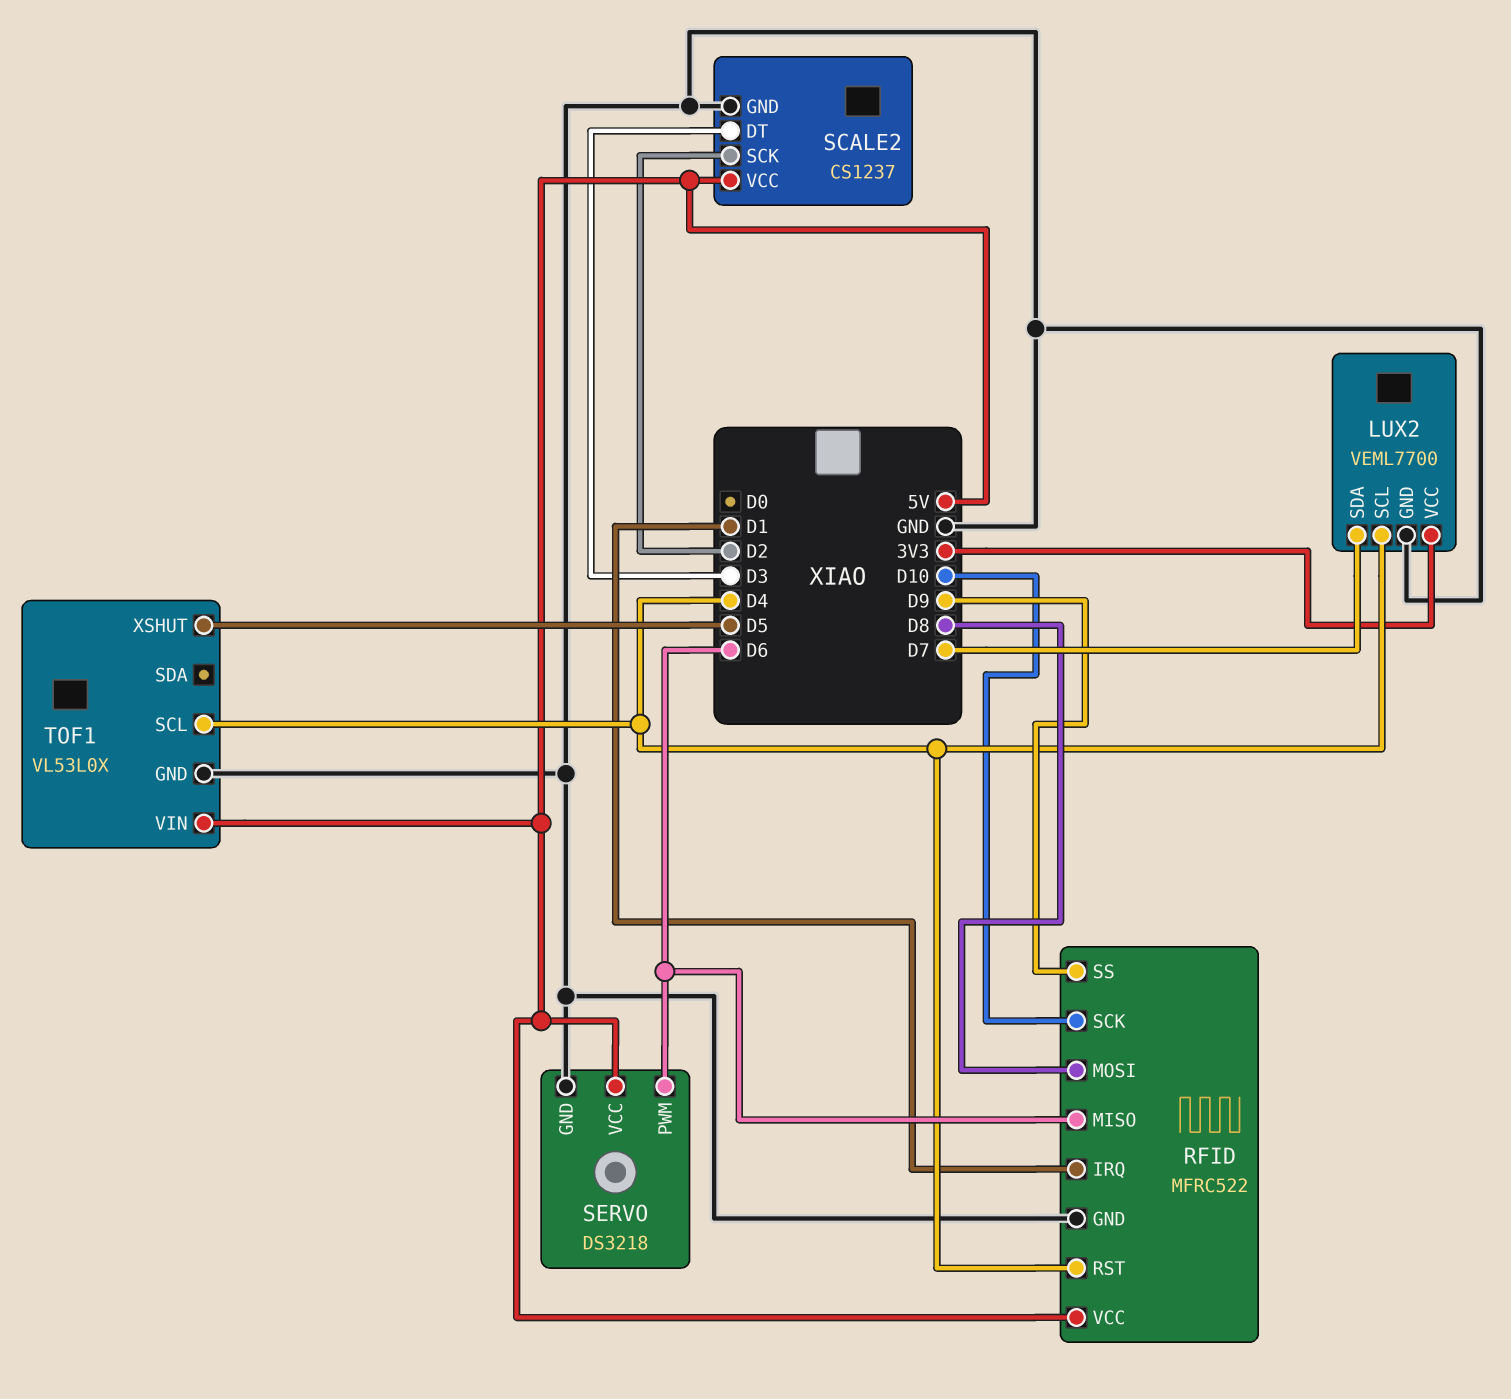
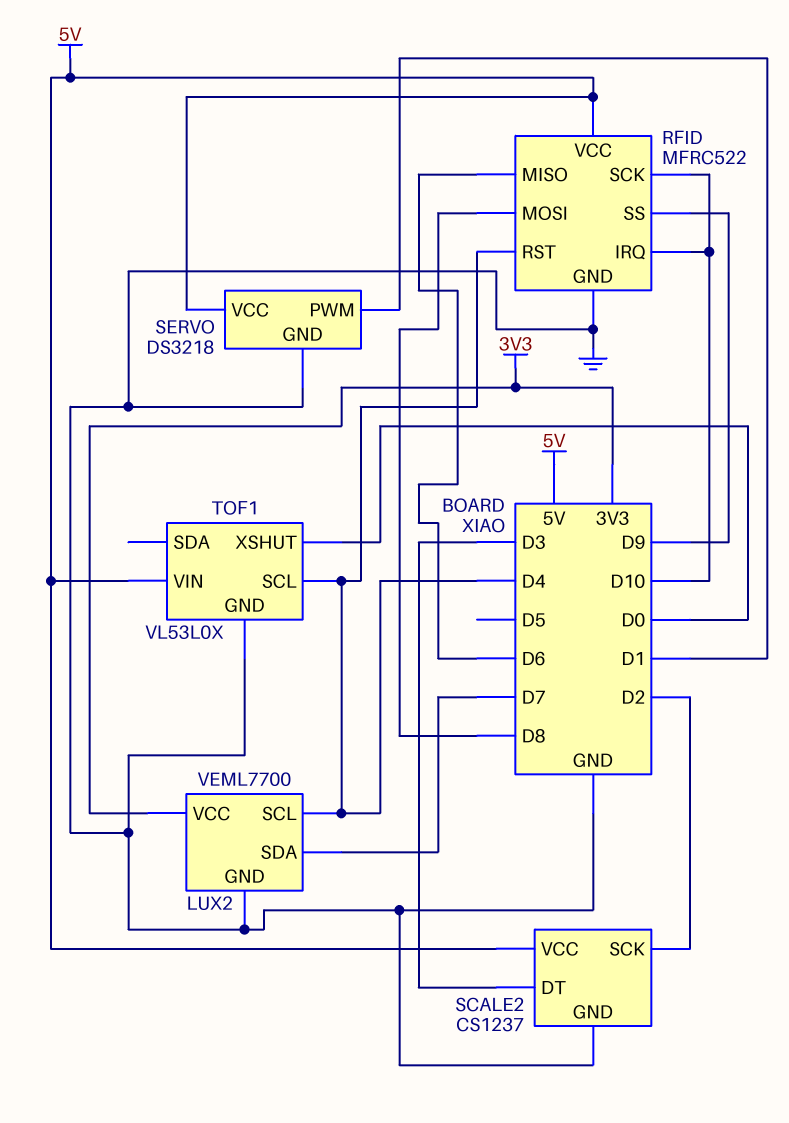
RFID pin IRQ: D1 -> D10
SERVO pin PWM: D6 -> D1
TOF1 pin XSHUT: D5 -> D0

